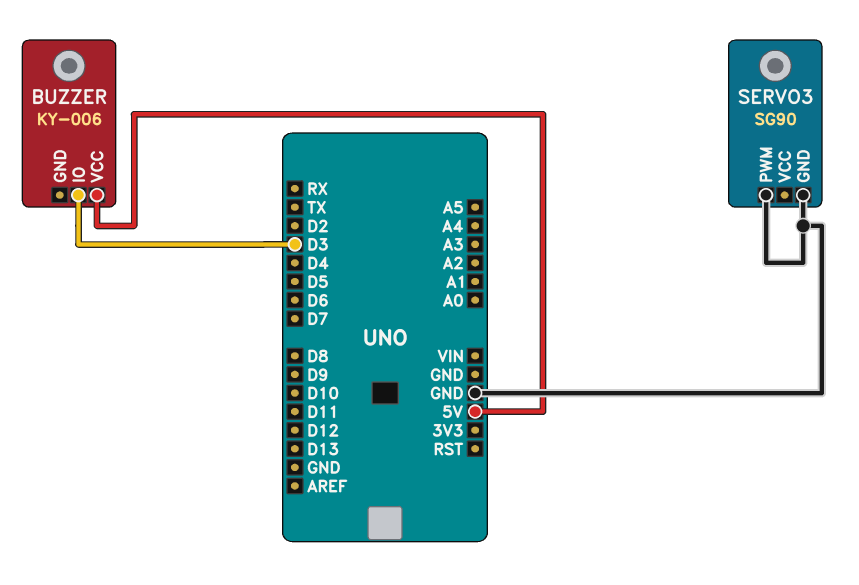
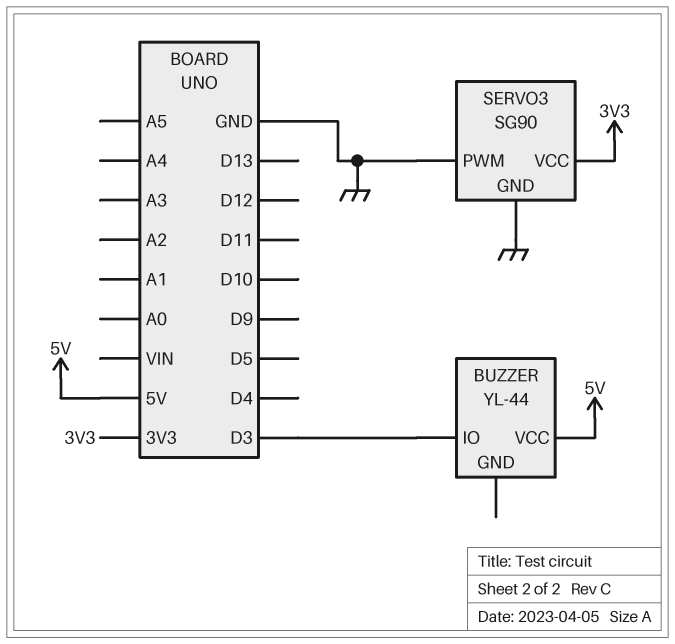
BUZZER: KY-006 -> YL-44
SERVO3 pin VCC: none -> 3V3

